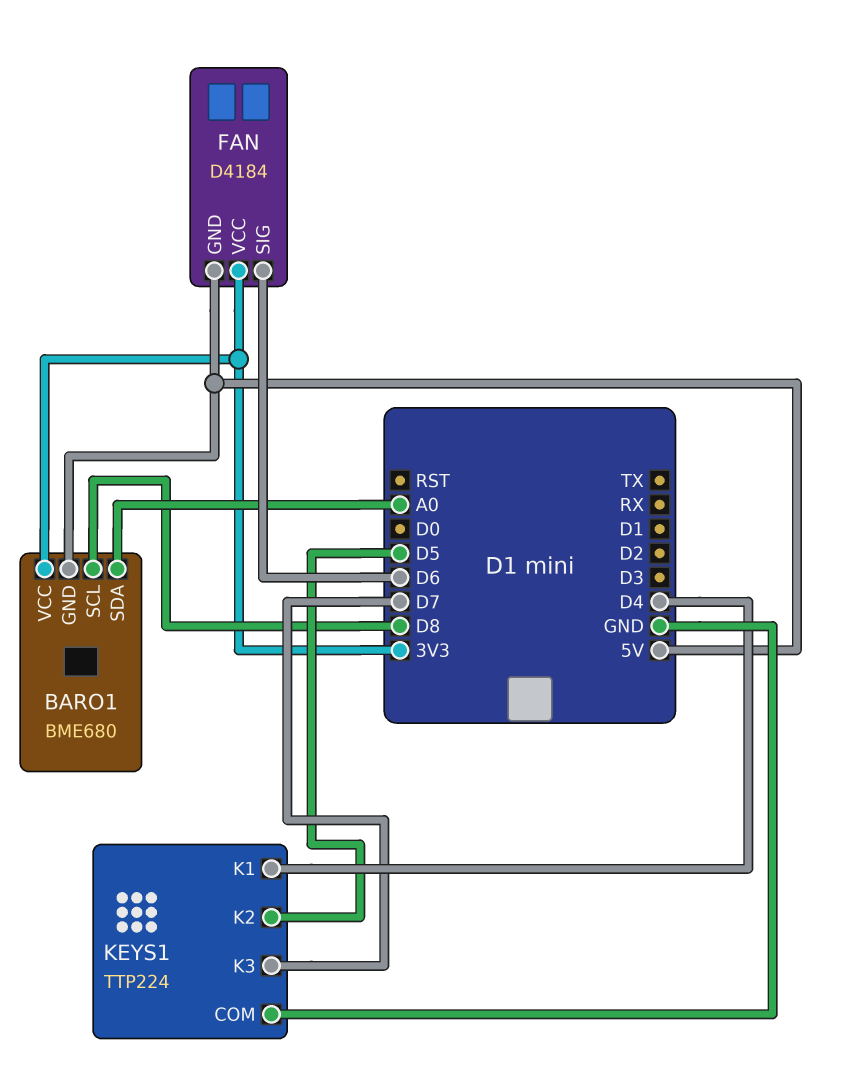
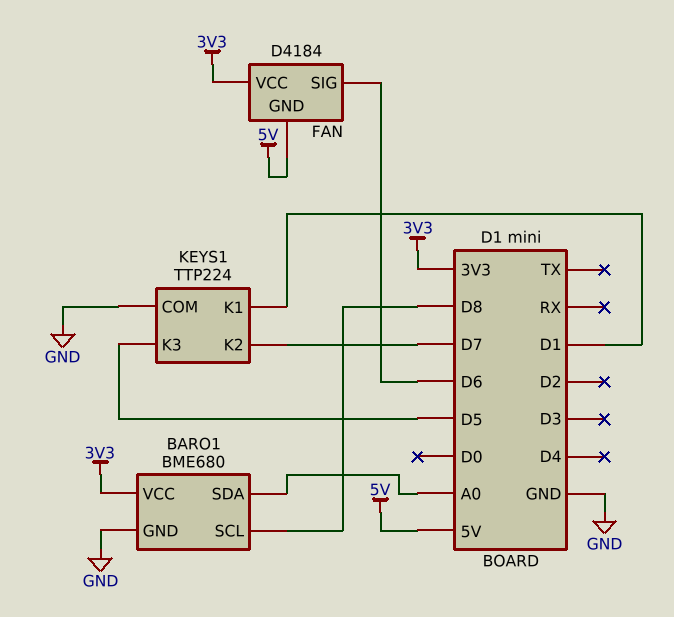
BARO1 pin GND: 5V -> GND
KEYS1 pin K1: D4 -> D1
KEYS1 pin K2: D5 -> D7
KEYS1 pin K3: D7 -> D5

